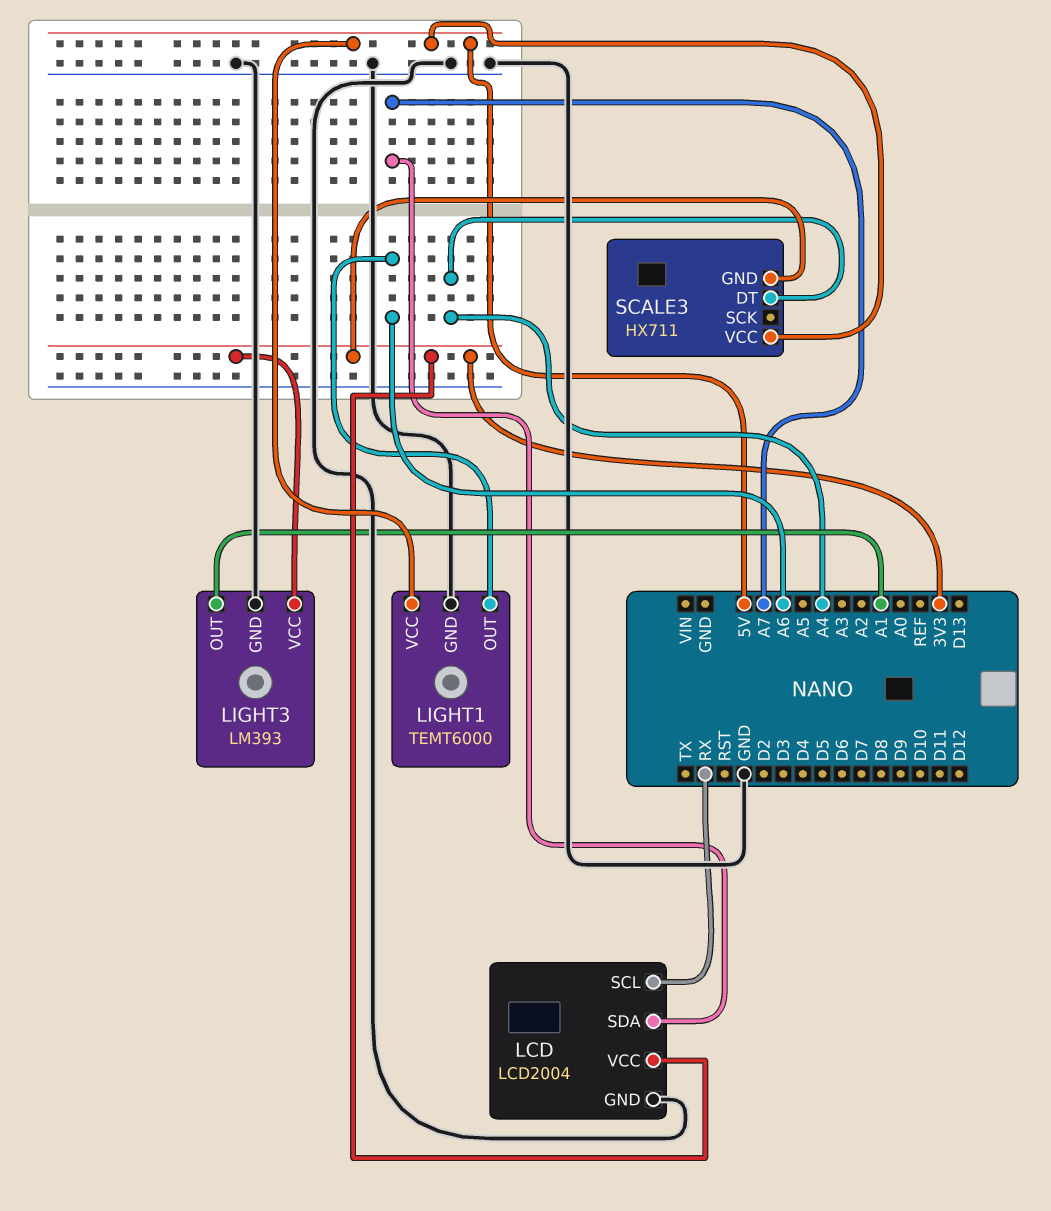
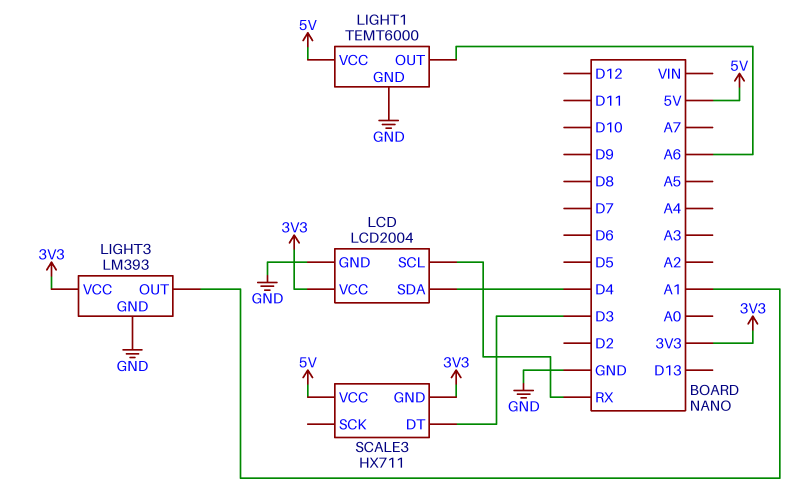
LCD pin SDA: A7 -> D4
SCALE3 pin DT: A4 -> D3

